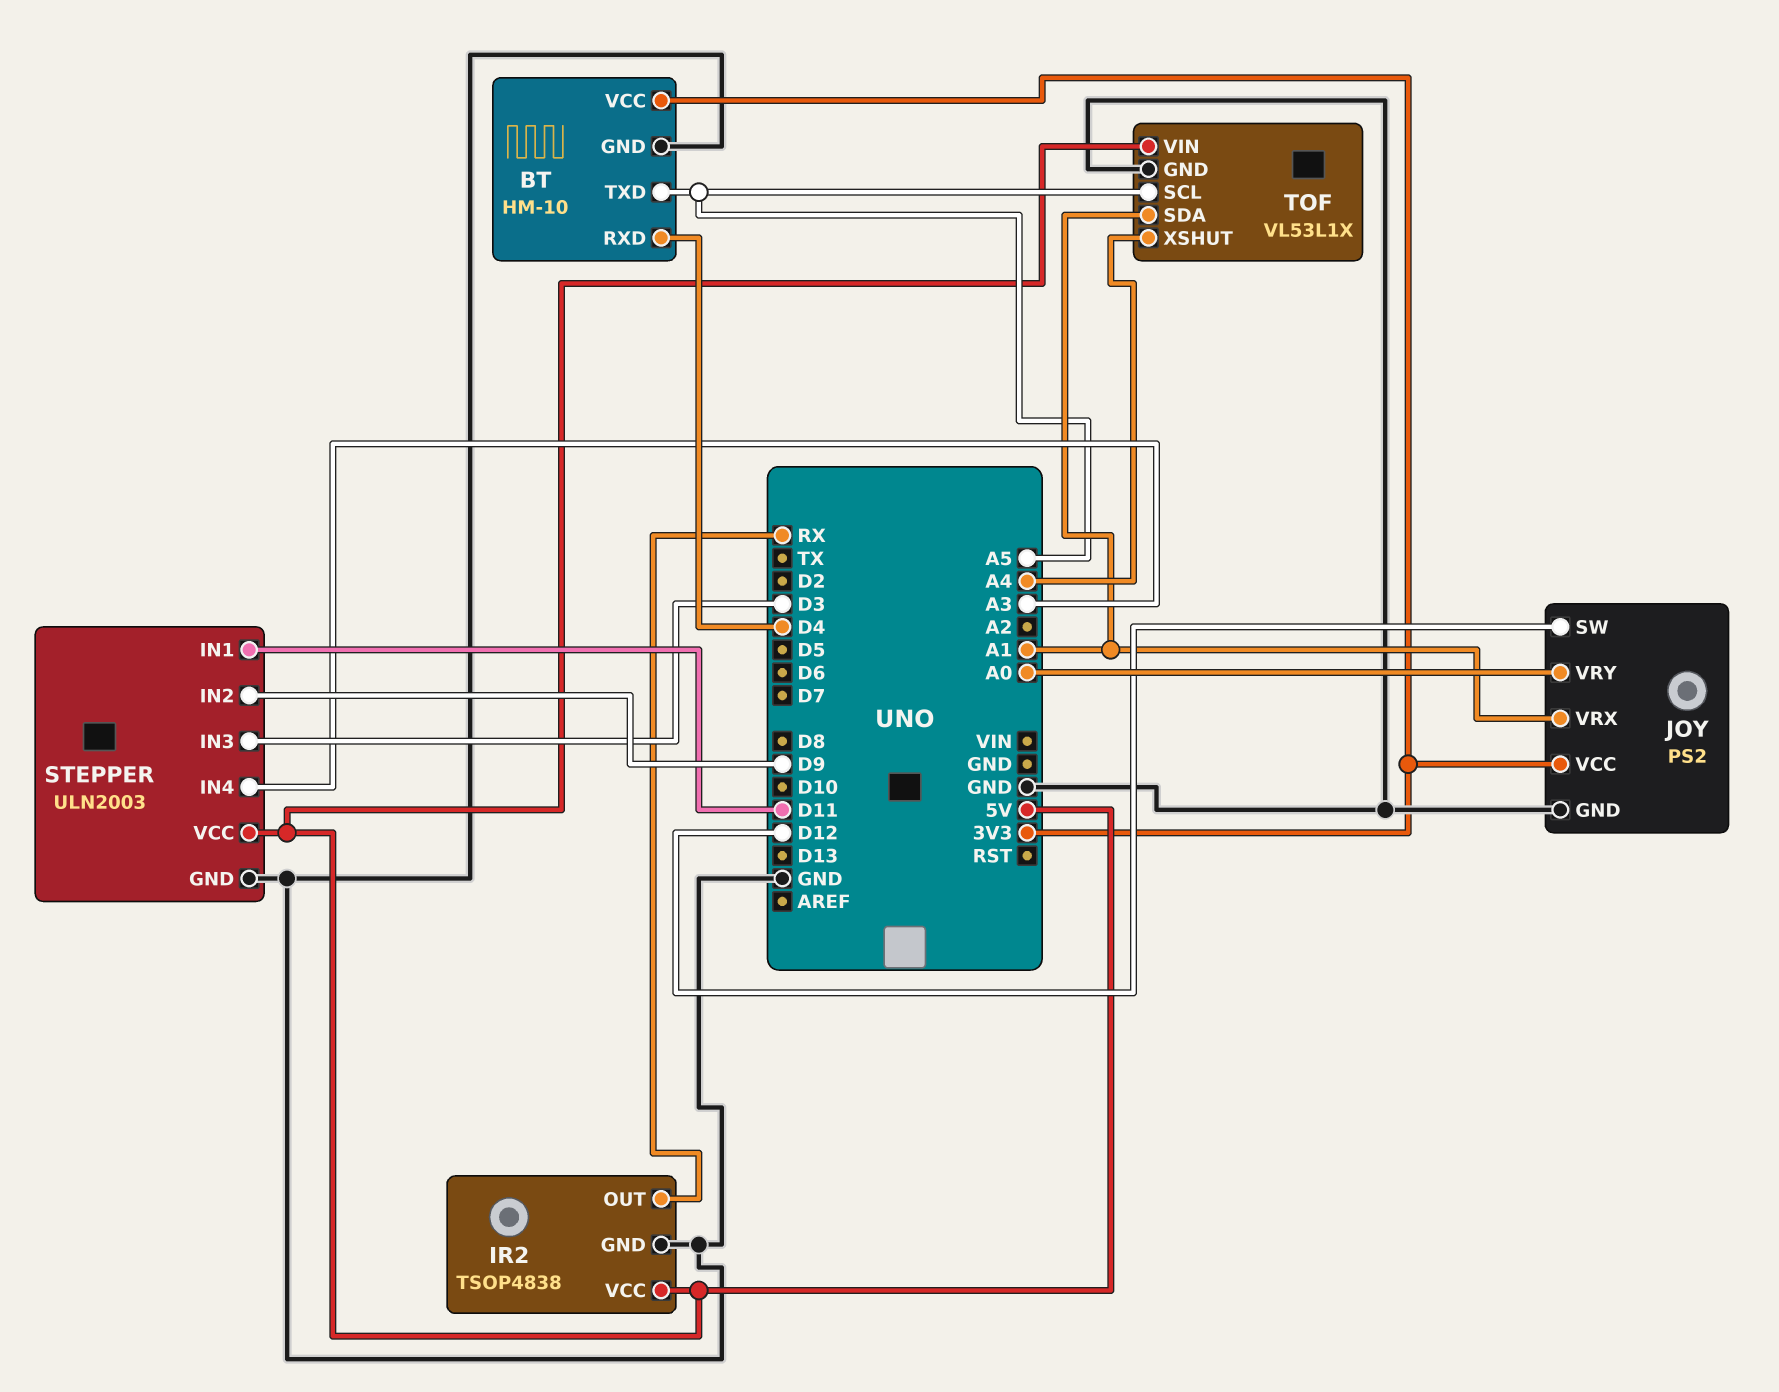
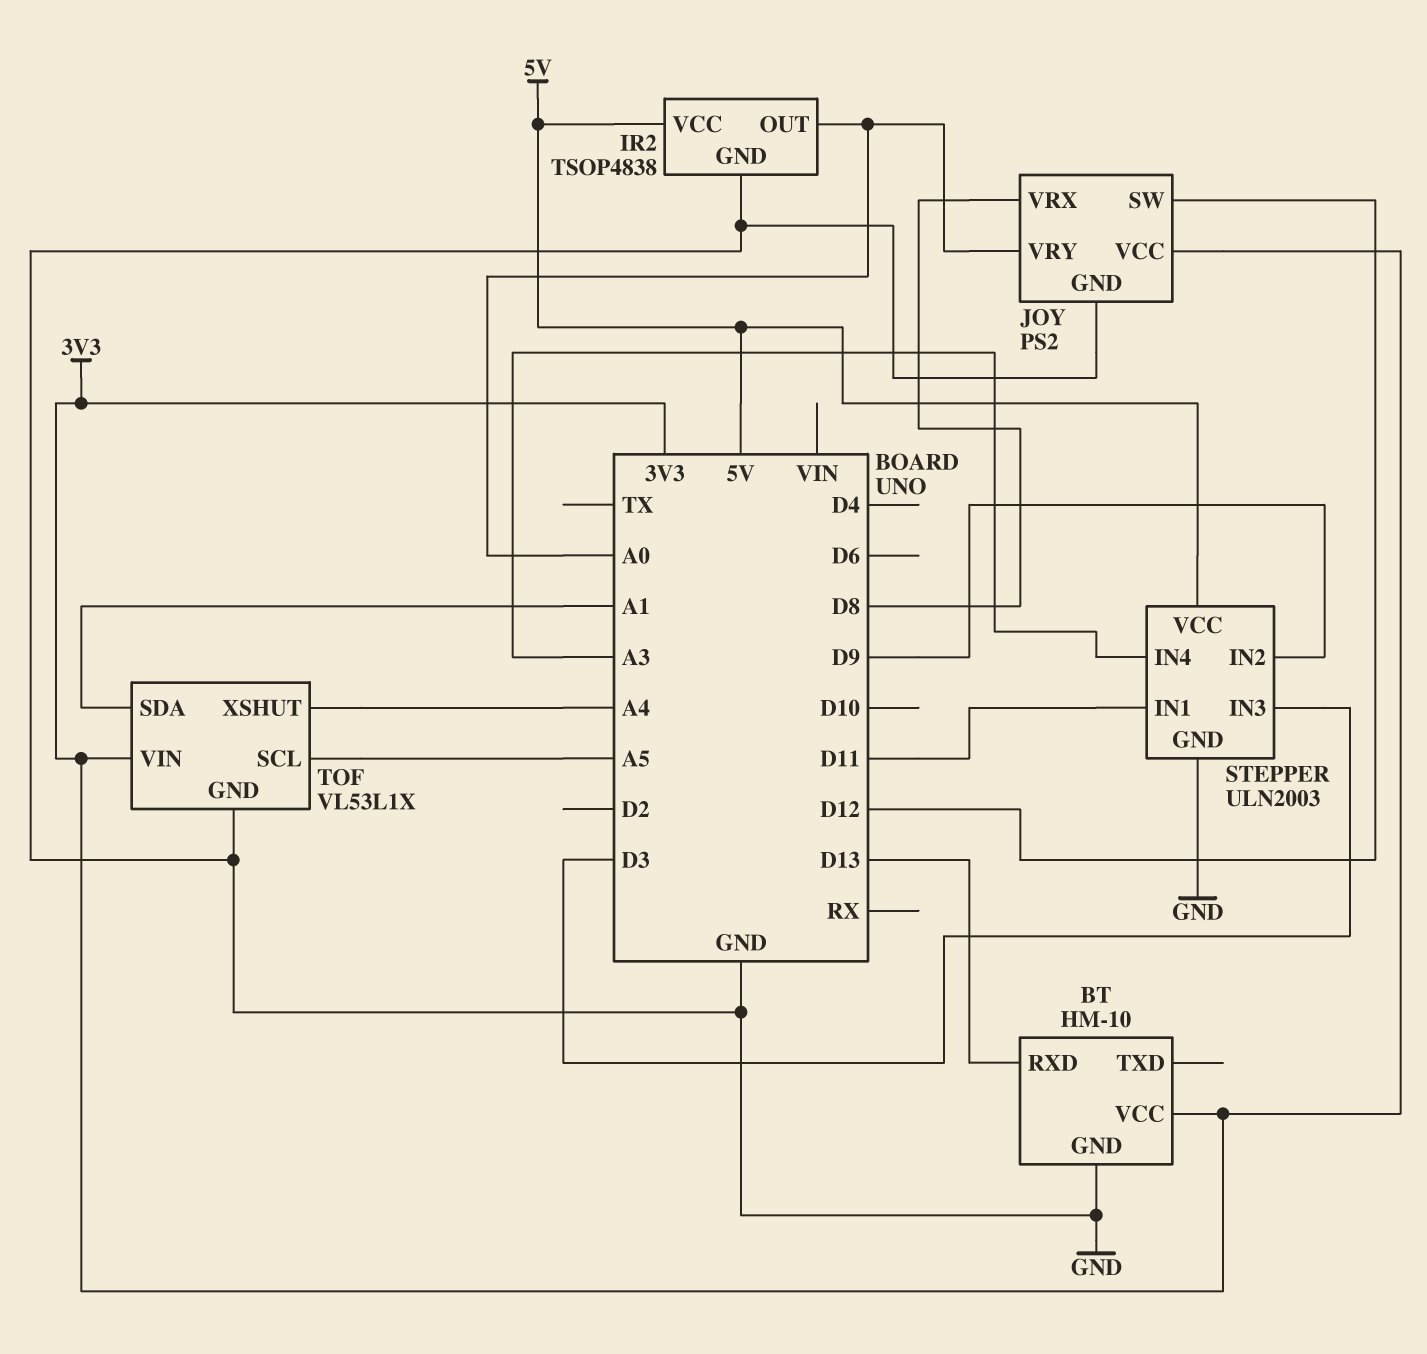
BT pin RXD: D4 -> D13
BT pin TXD: A5 -> none
IR2 pin OUT: RX -> A0
JOY pin VRX: A1 -> D8
TOF pin VIN: 5V -> 3V3

